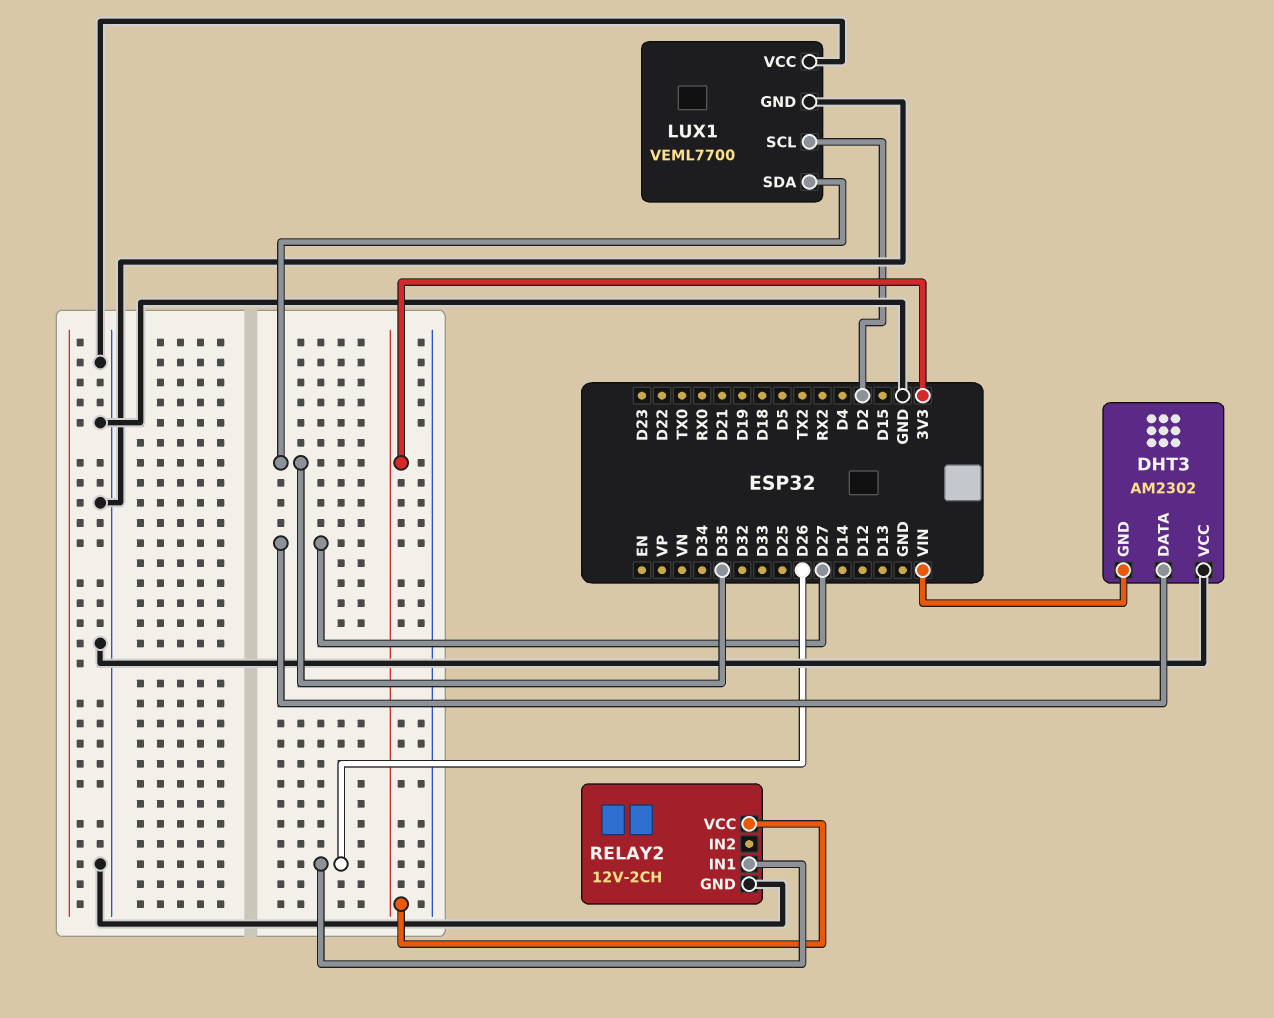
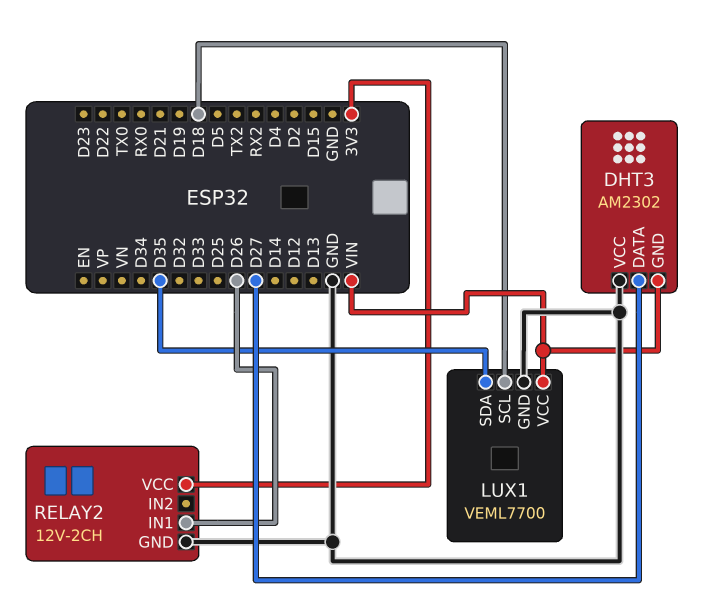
LUX1 pin SCL: D2 -> D18
LUX1 pin VCC: GND -> VIN

